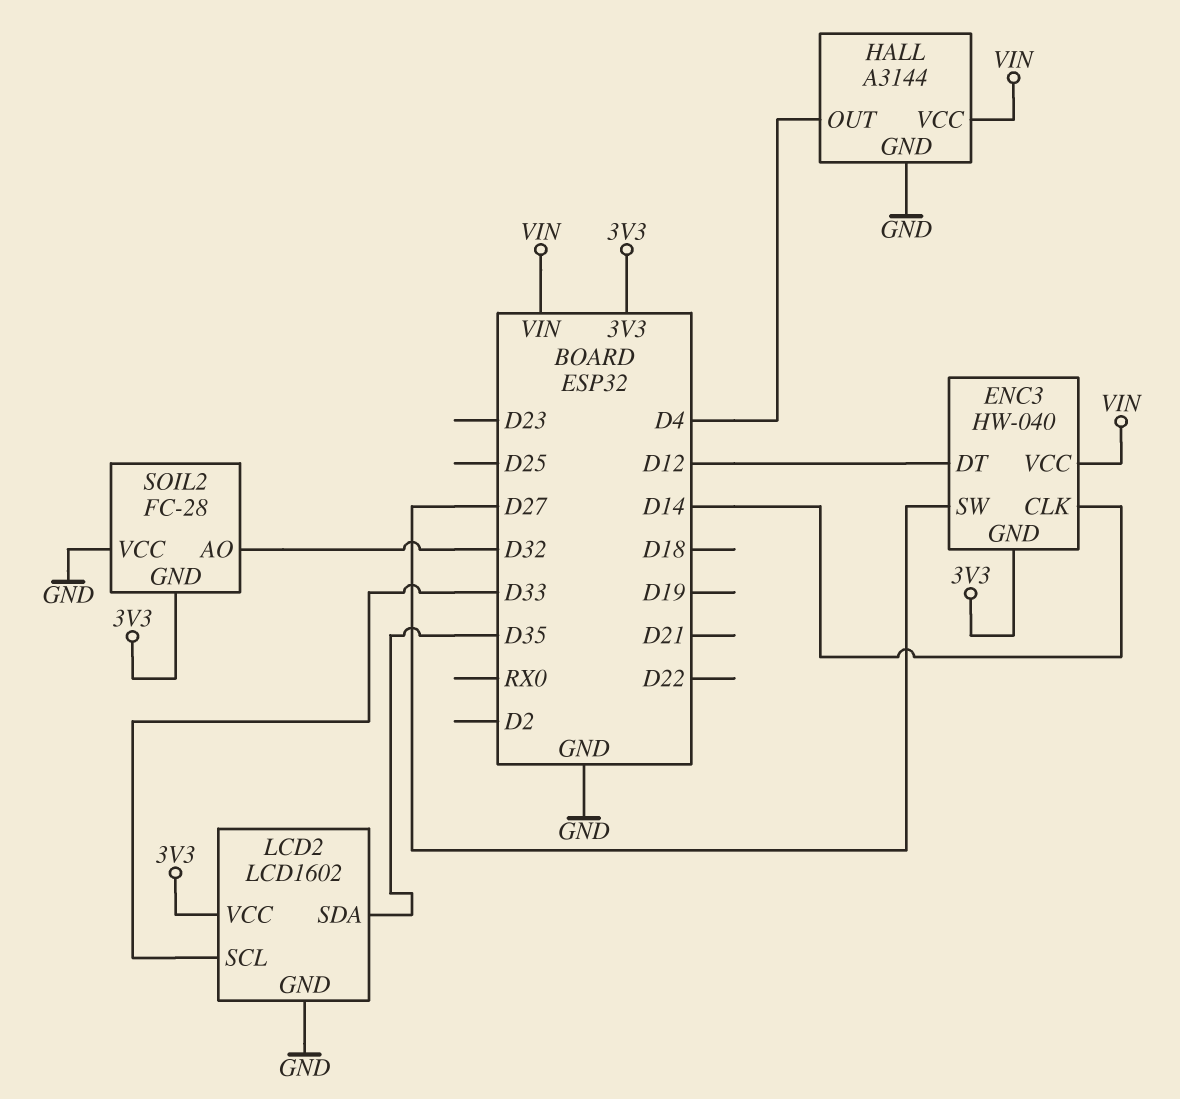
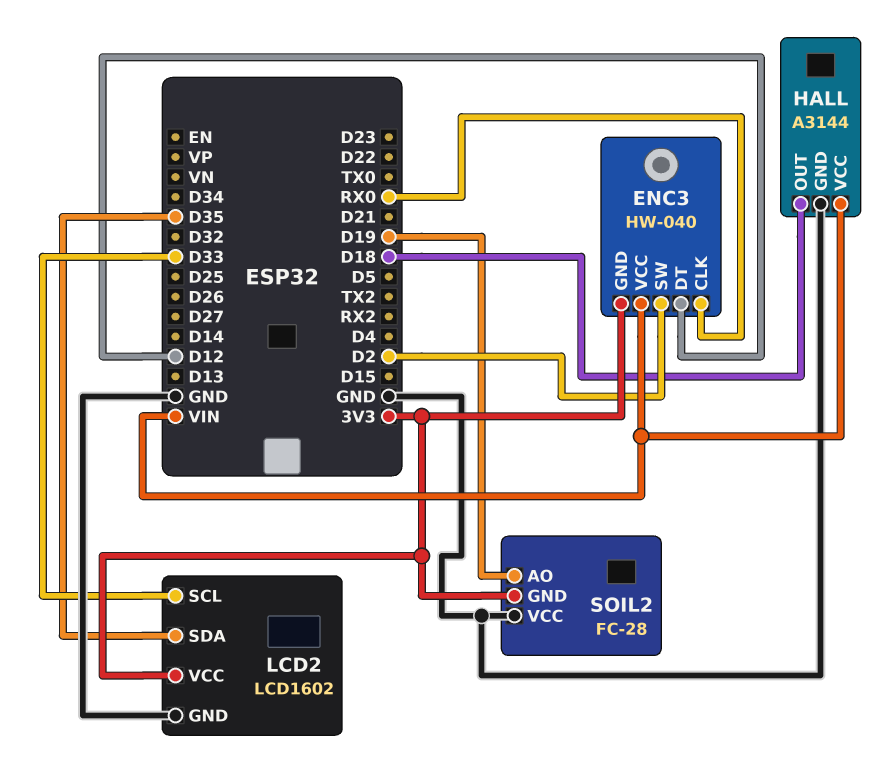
ENC3 pin CLK: D14 -> RX0
ENC3 pin SW: D27 -> D2
HALL pin OUT: D4 -> D18
SOIL2 pin AO: D32 -> D19

